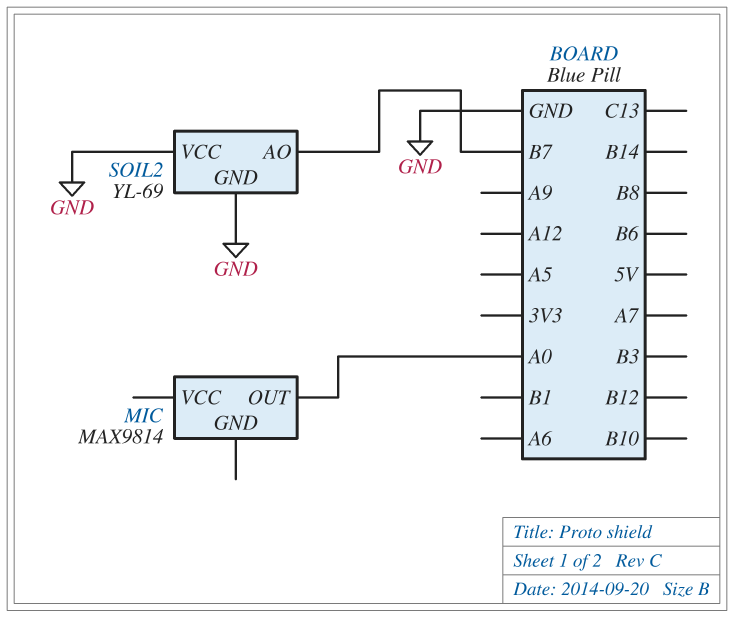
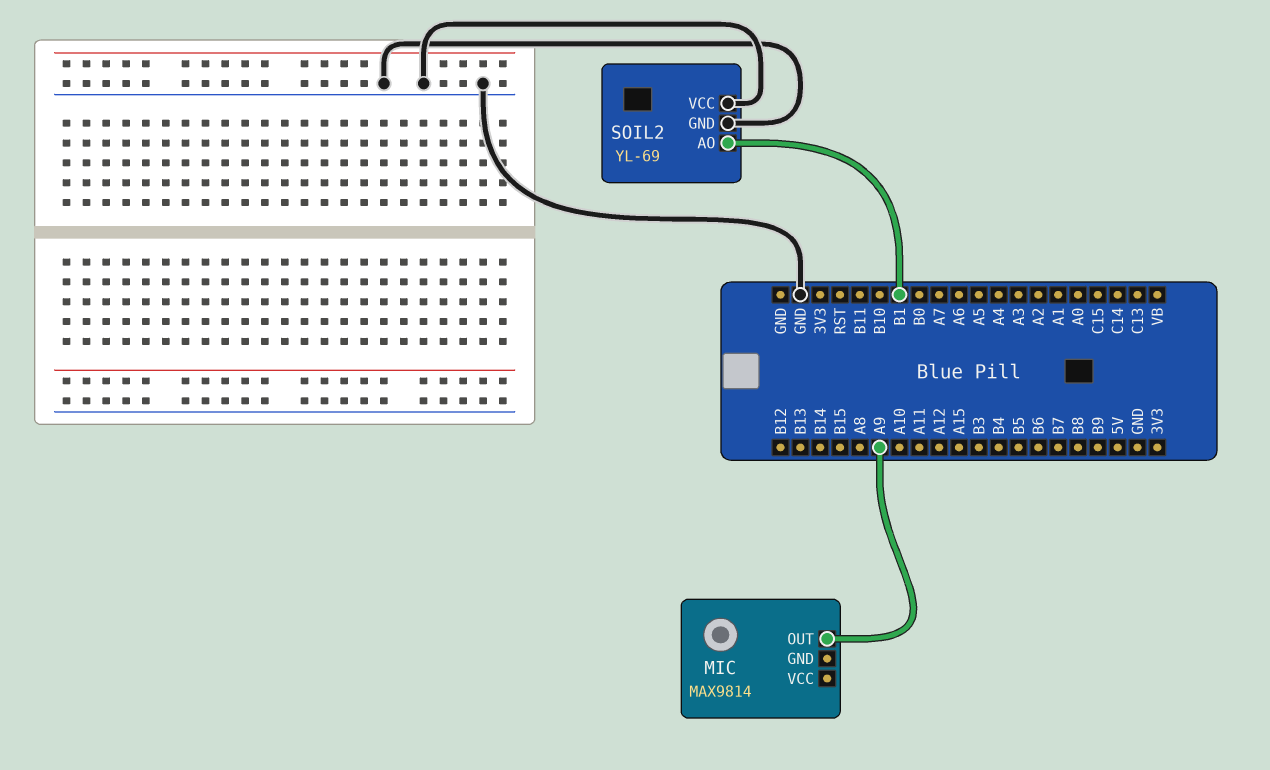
MIC pin OUT: A0 -> A9
SOIL2 pin AO: B7 -> B1

